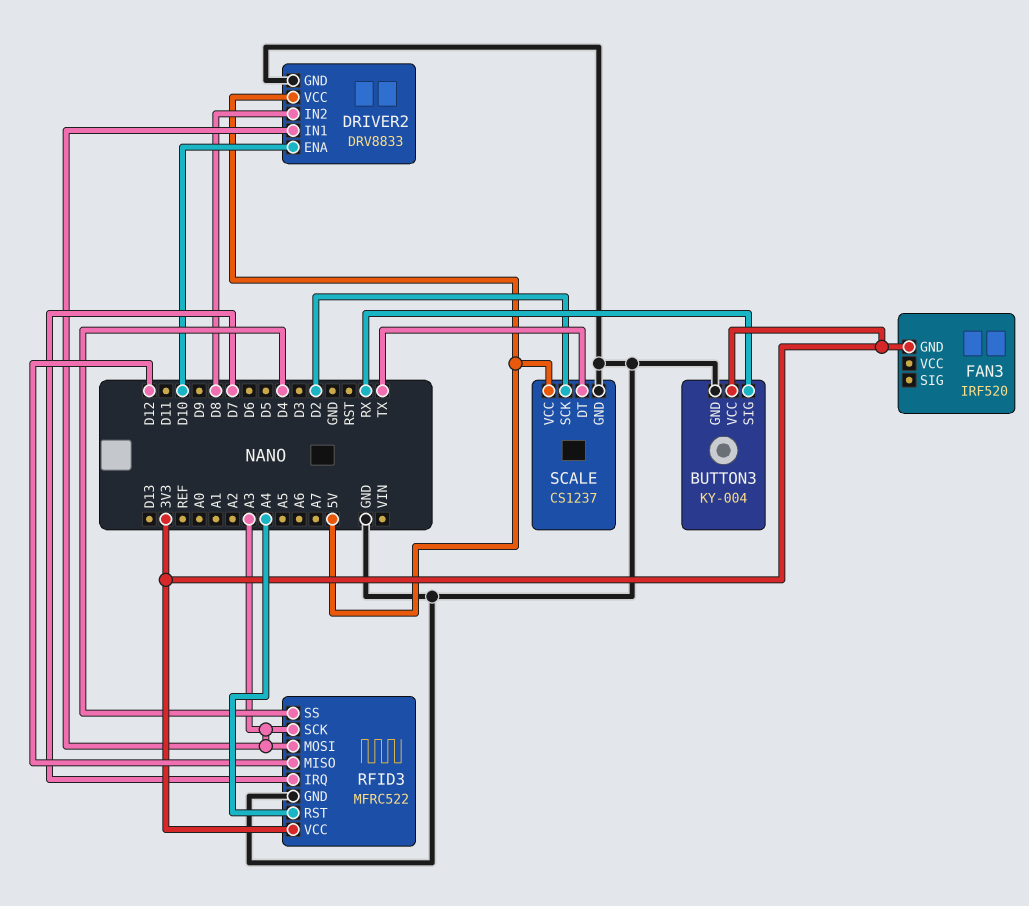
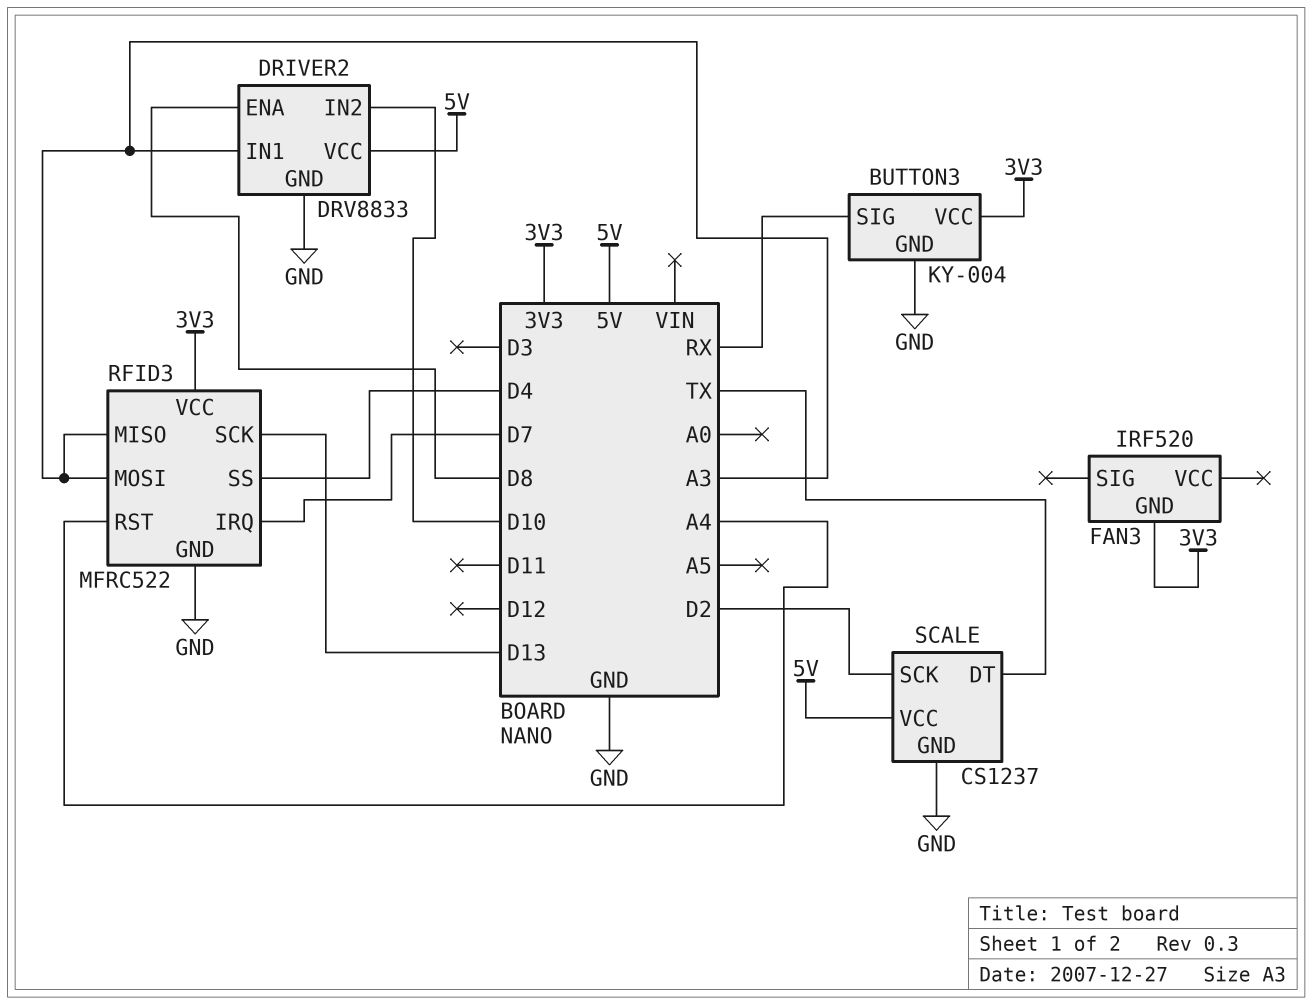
DRIVER2 pin ENA: D10 -> D8
DRIVER2 pin IN2: D8 -> D10
RFID3 pin MISO: D12 -> A3
RFID3 pin SCK: A3 -> D13

